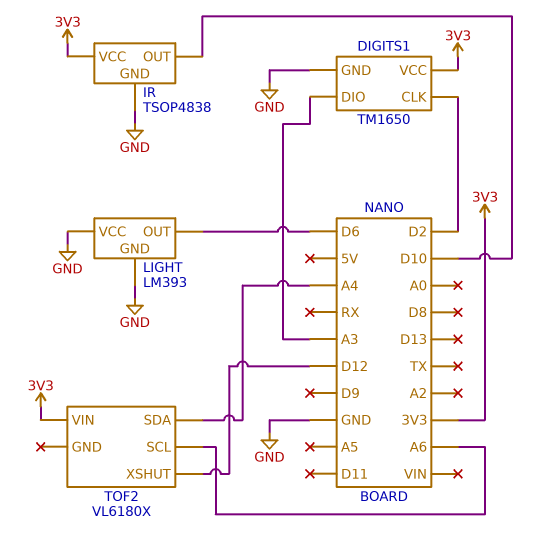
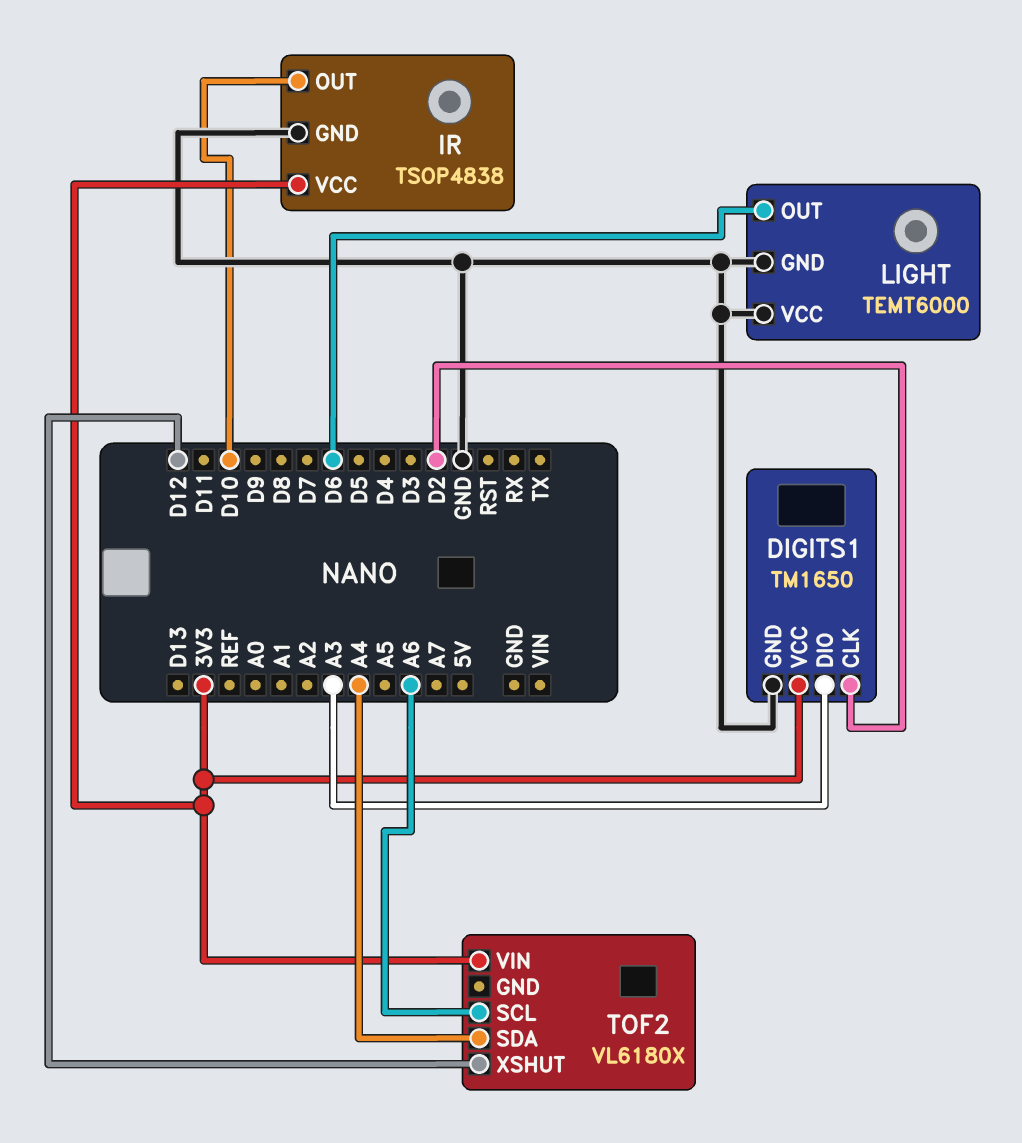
LIGHT: LM393 -> TEMT6000

